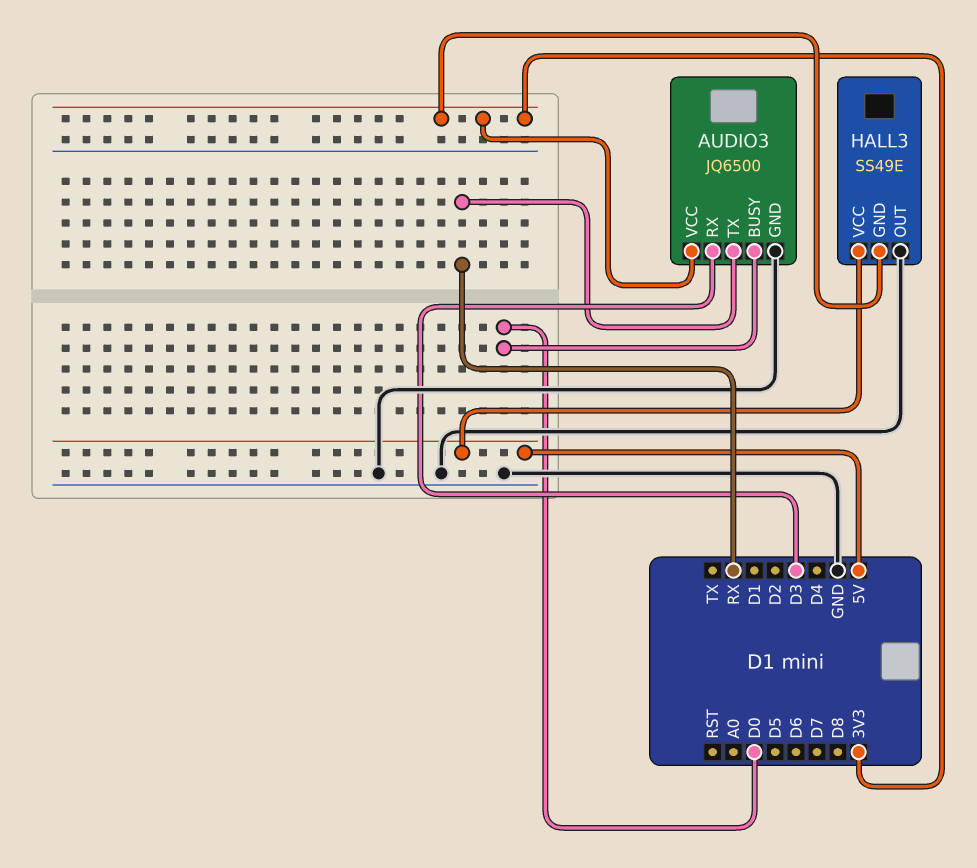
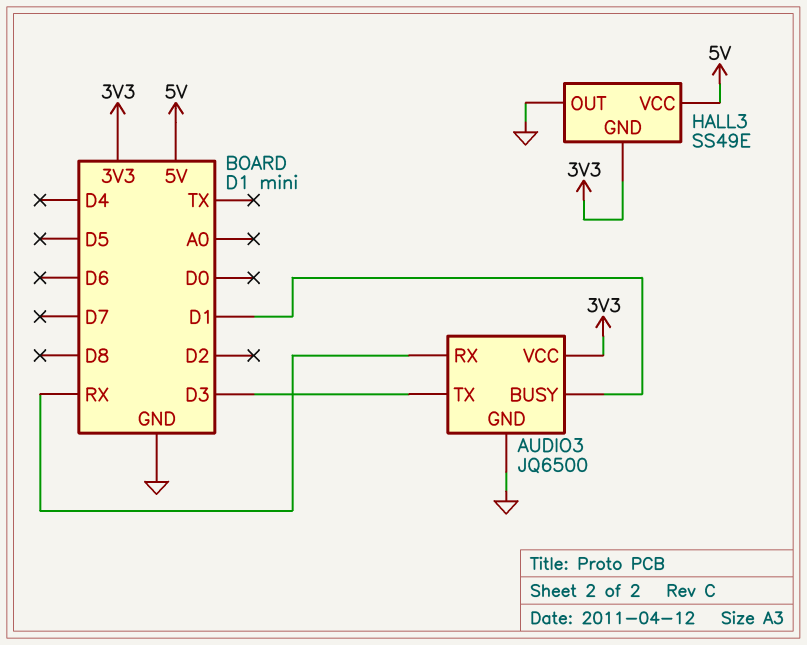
AUDIO3 pin BUSY: D0 -> D1
AUDIO3 pin RX: D3 -> RX
AUDIO3 pin TX: RX -> D3

